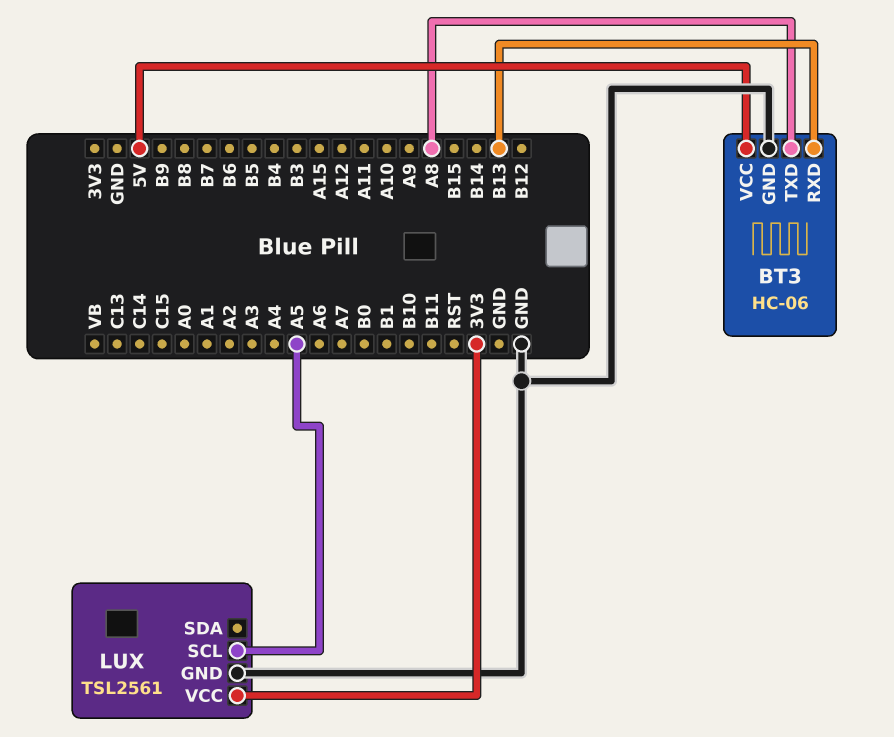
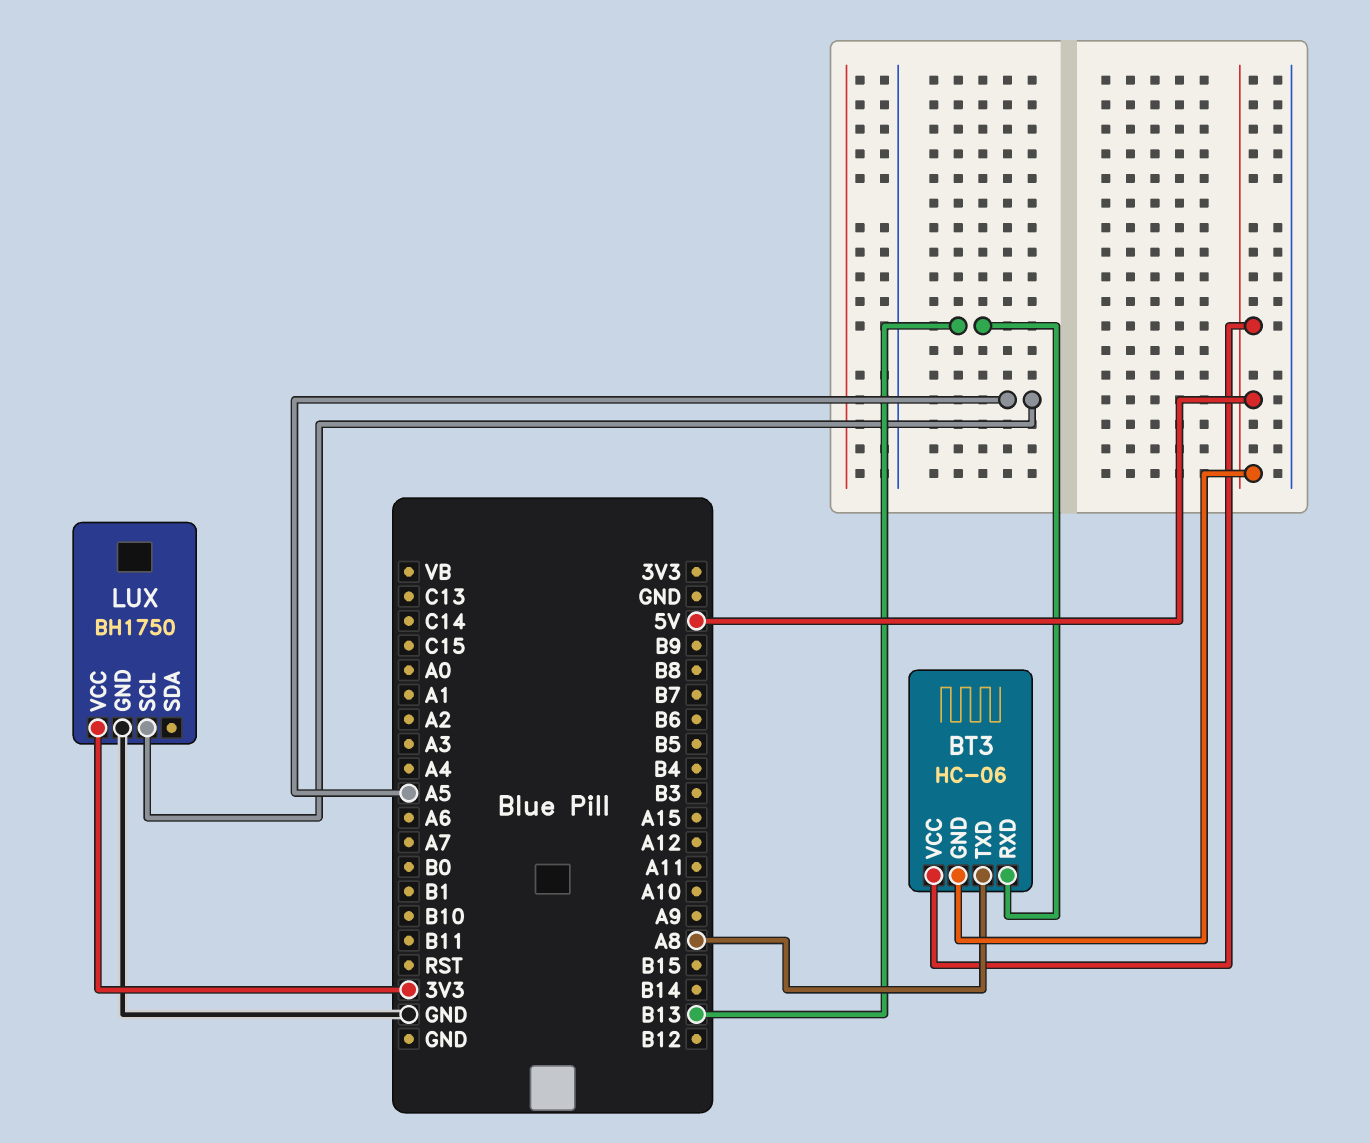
BT3 pin GND: GND -> 5V
LUX: TSL2561 -> BH1750

